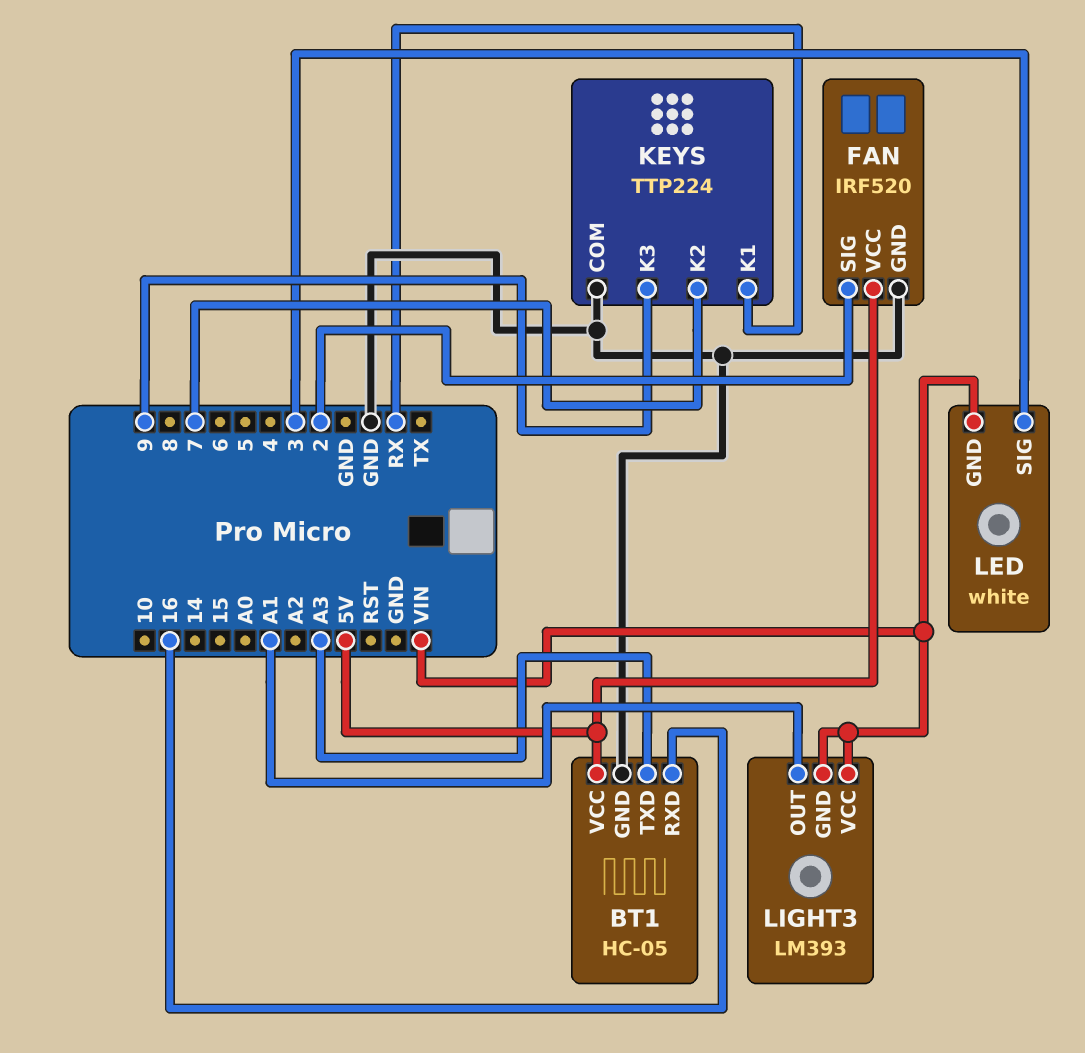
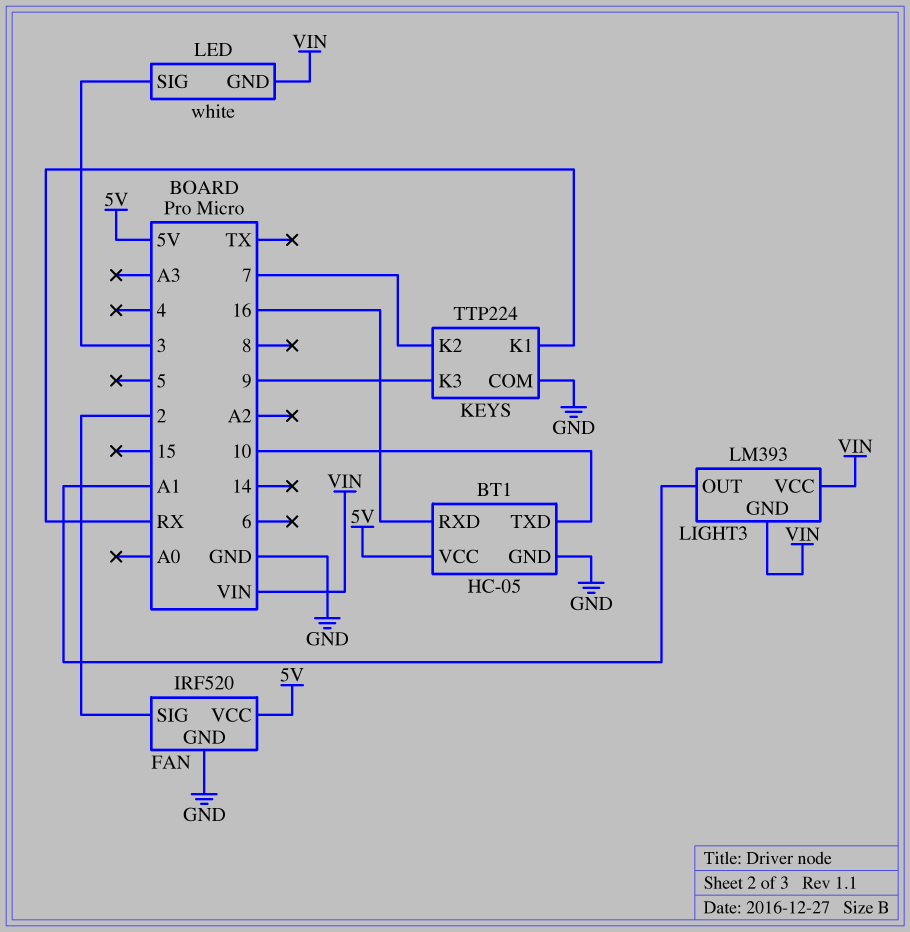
BT1 pin TXD: A3 -> 10

